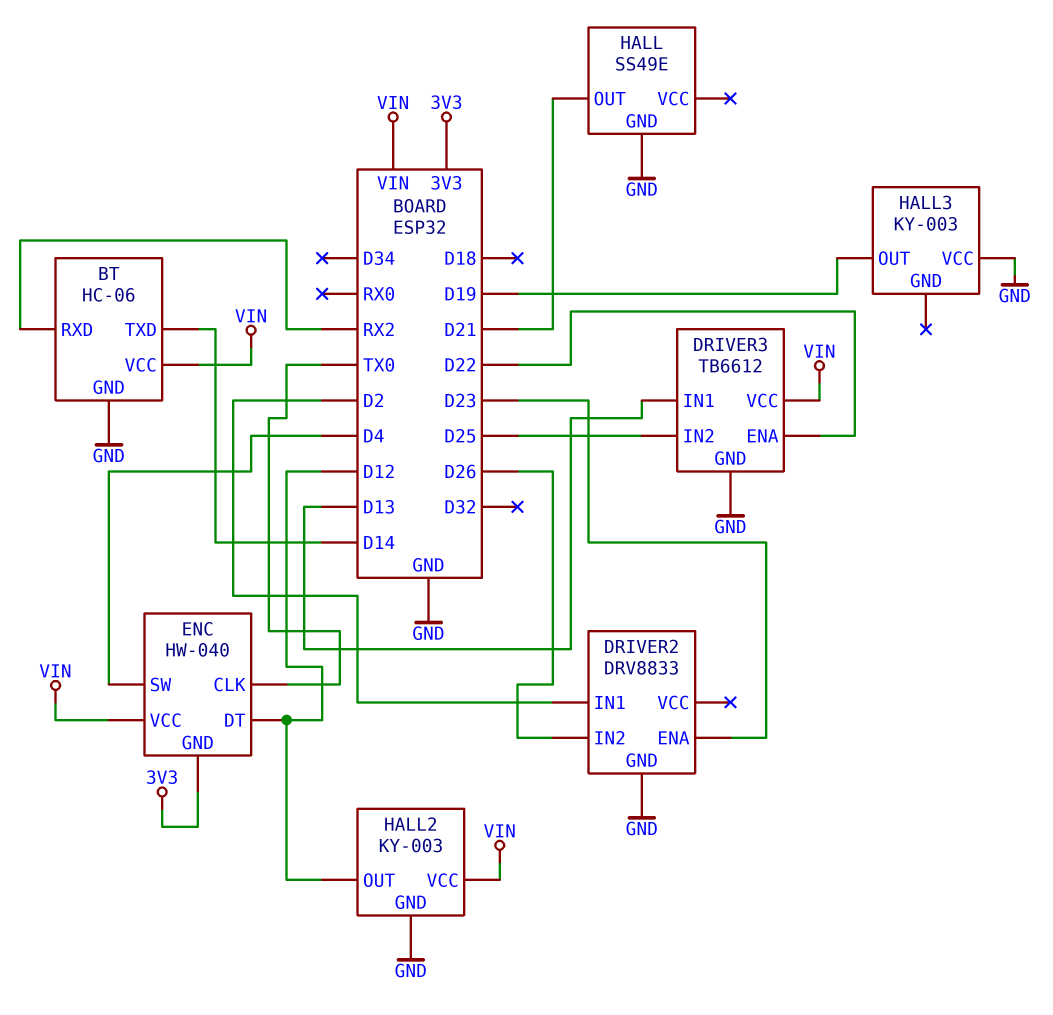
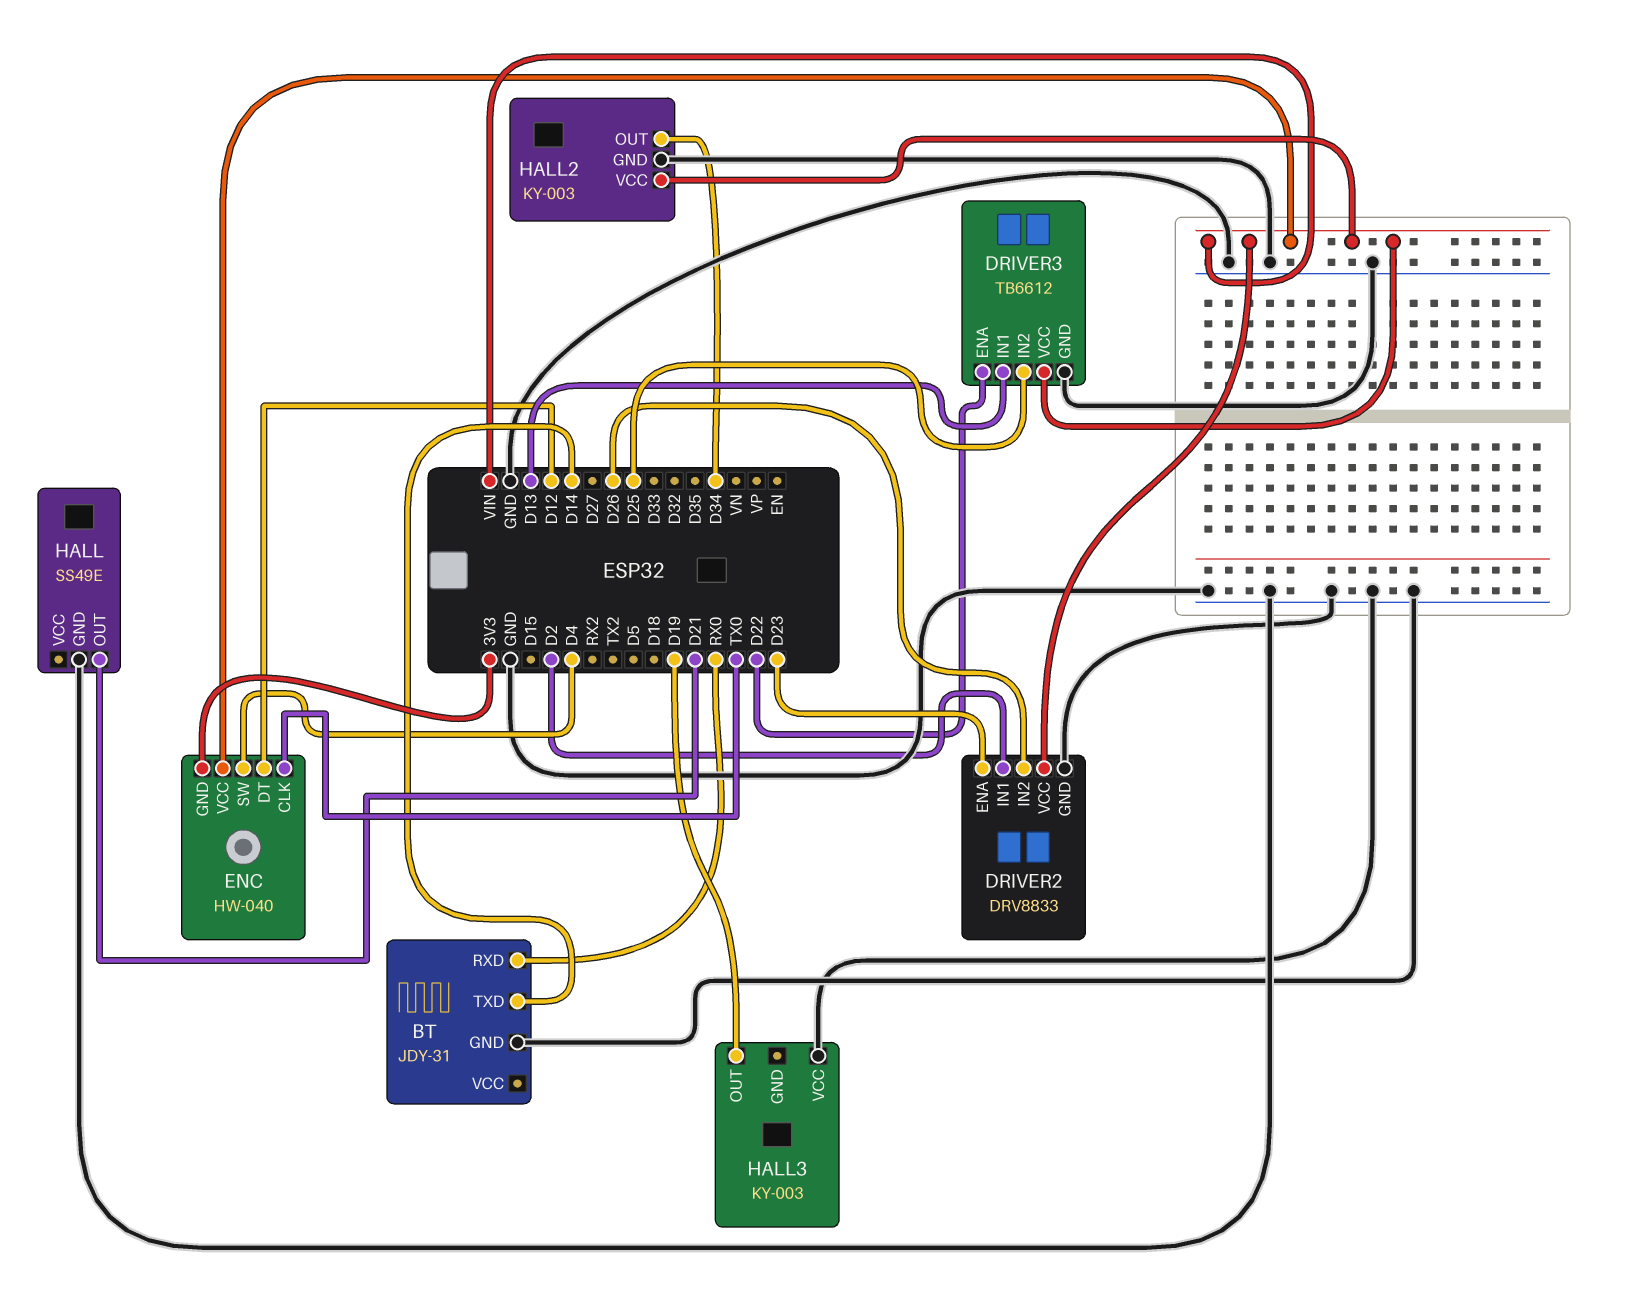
BT: HC-06 -> JDY-31
BT pin RXD: RX2 -> RX0
BT pin VCC: VIN -> none
DRIVER2 pin VCC: none -> VIN
HALL2 pin OUT: D12 -> D34

